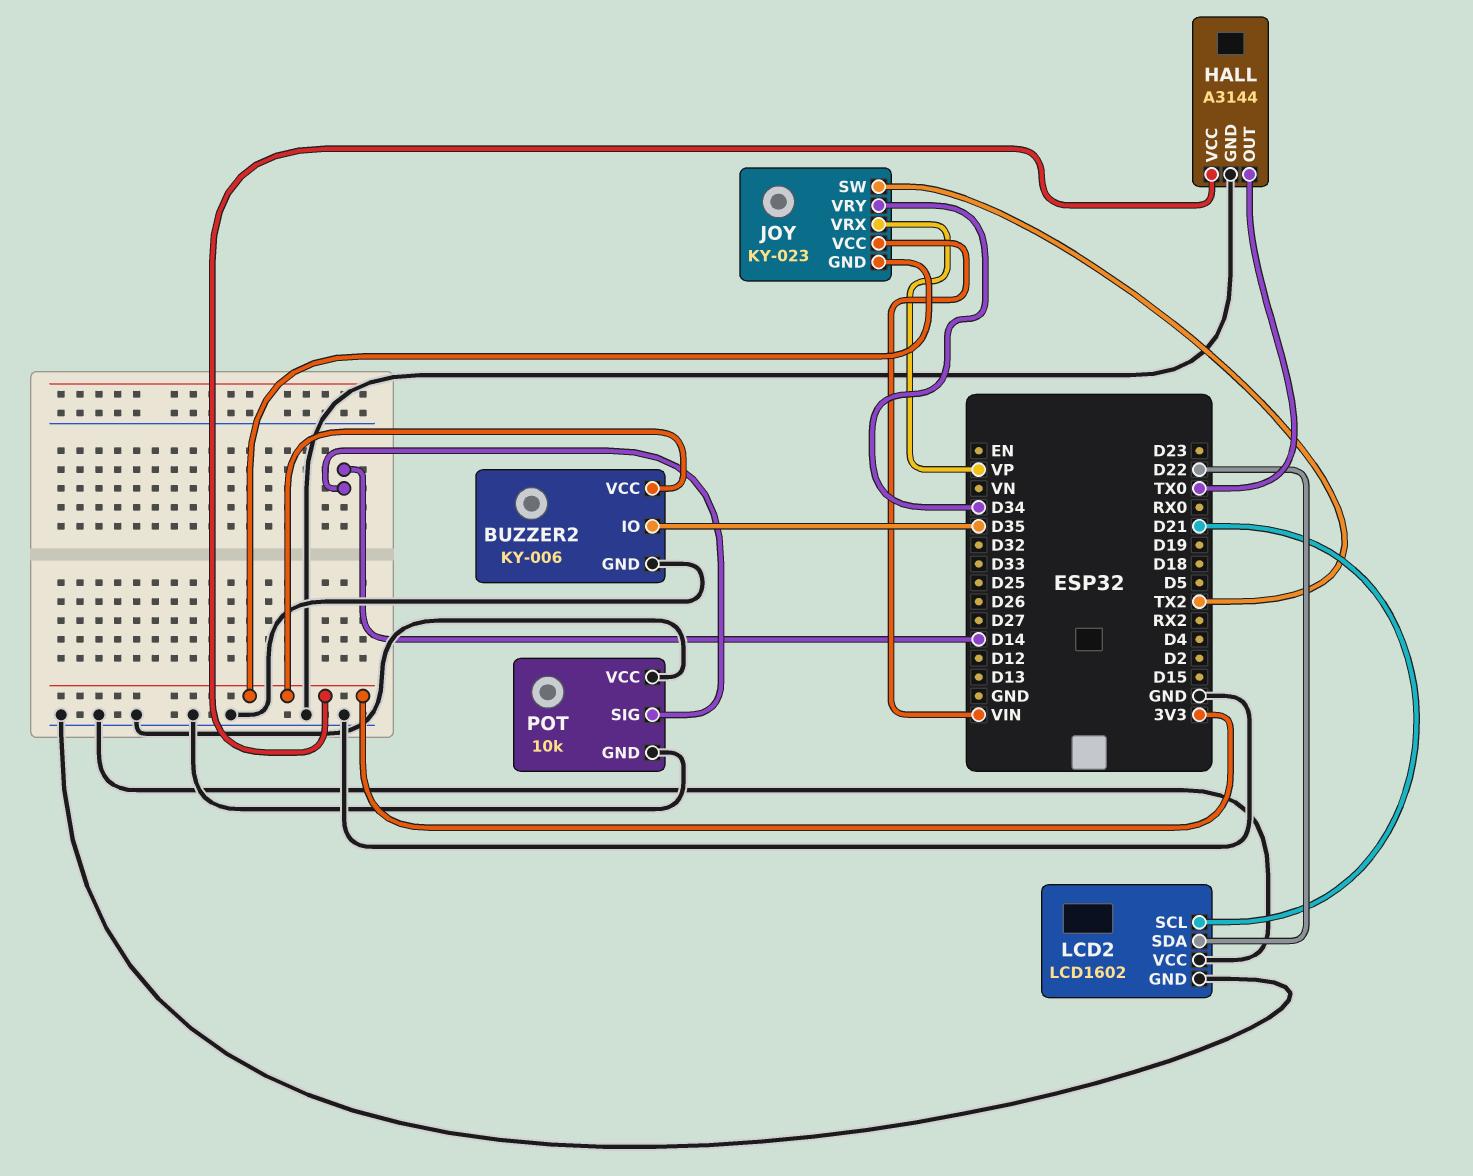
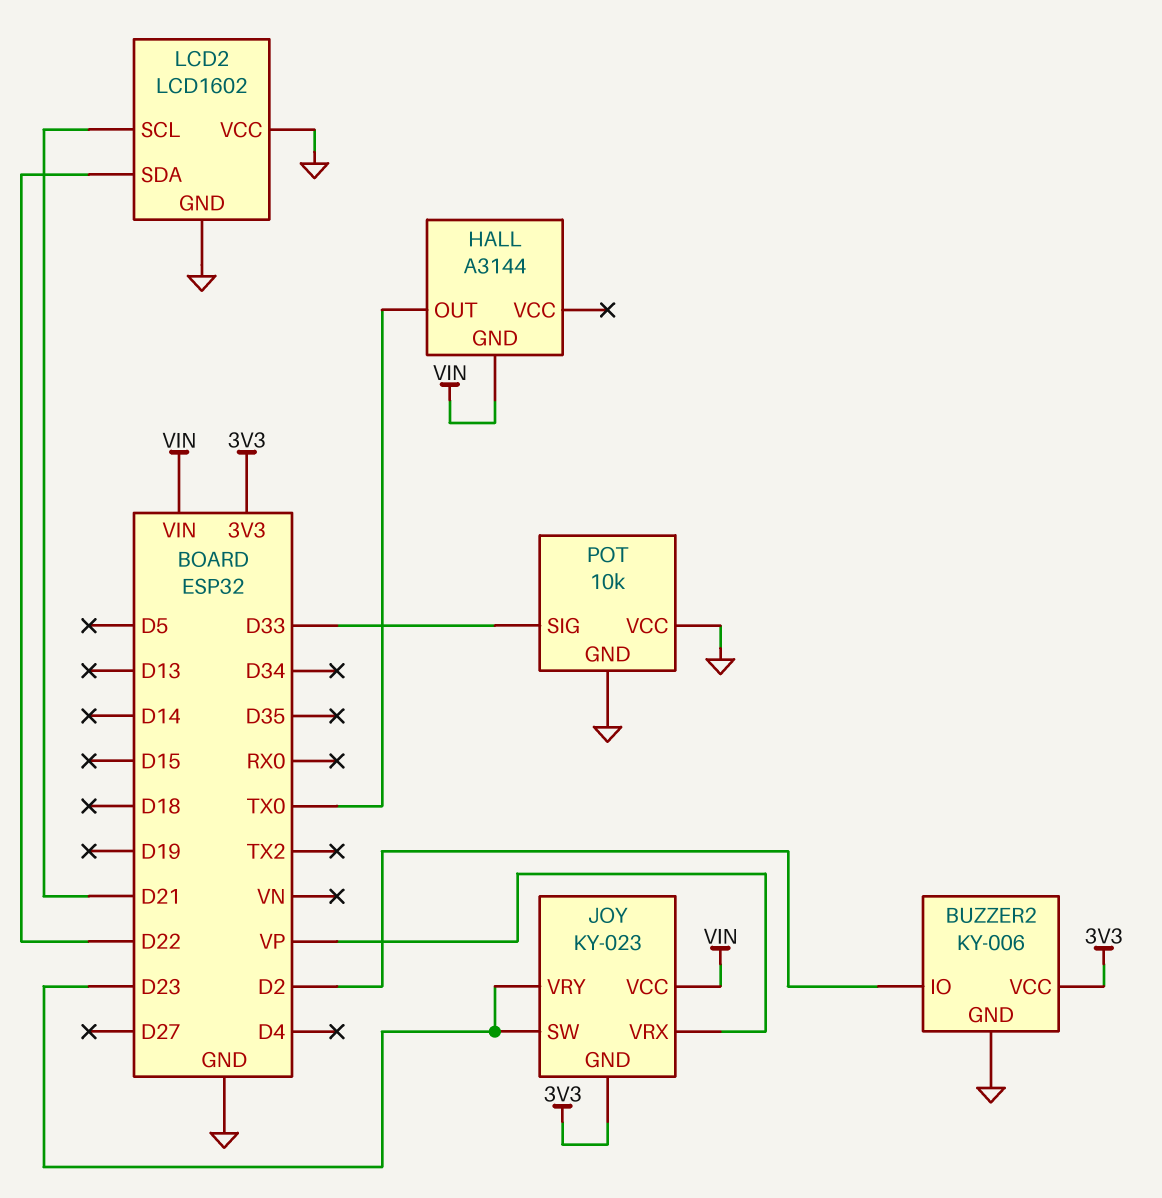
BUZZER2 pin IO: D35 -> D2
HALL pin GND: GND -> VIN
HALL pin VCC: 3V3 -> none
JOY pin SW: TX2 -> D23
JOY pin VRY: D34 -> D23
POT pin SIG: D14 -> D33

